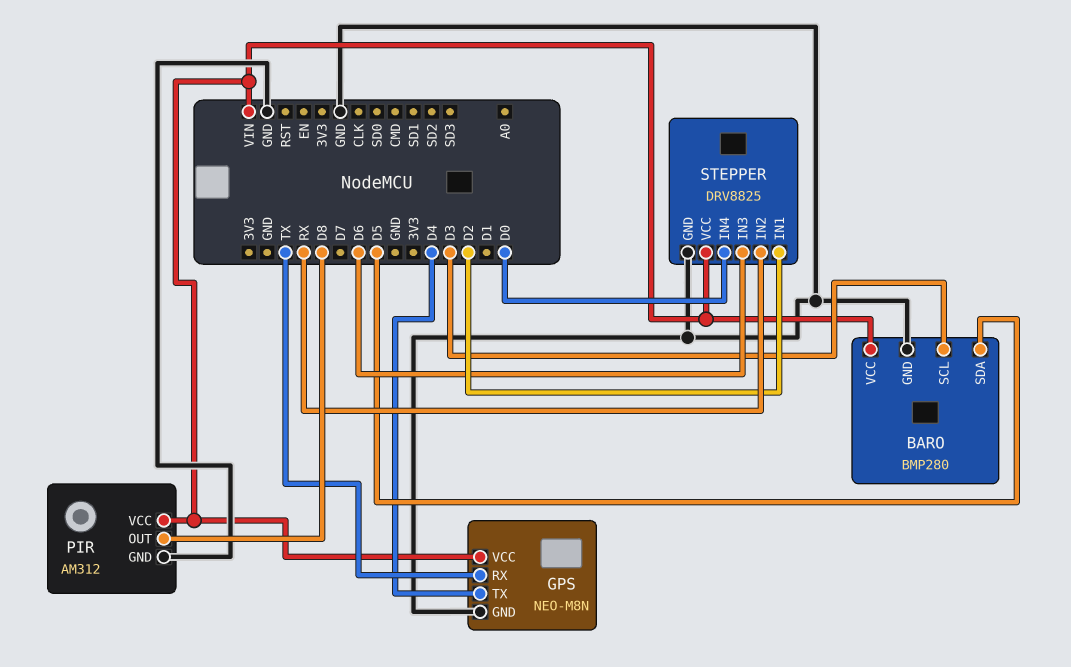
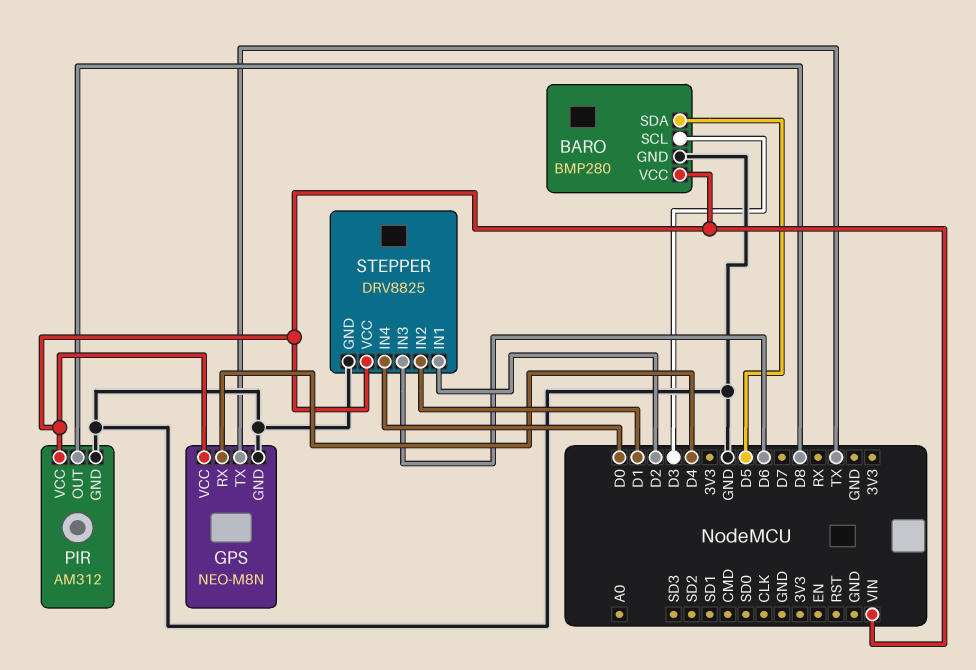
GPS pin RX: TX -> D4
GPS pin TX: D4 -> TX
STEPPER pin IN2: RX -> D1

